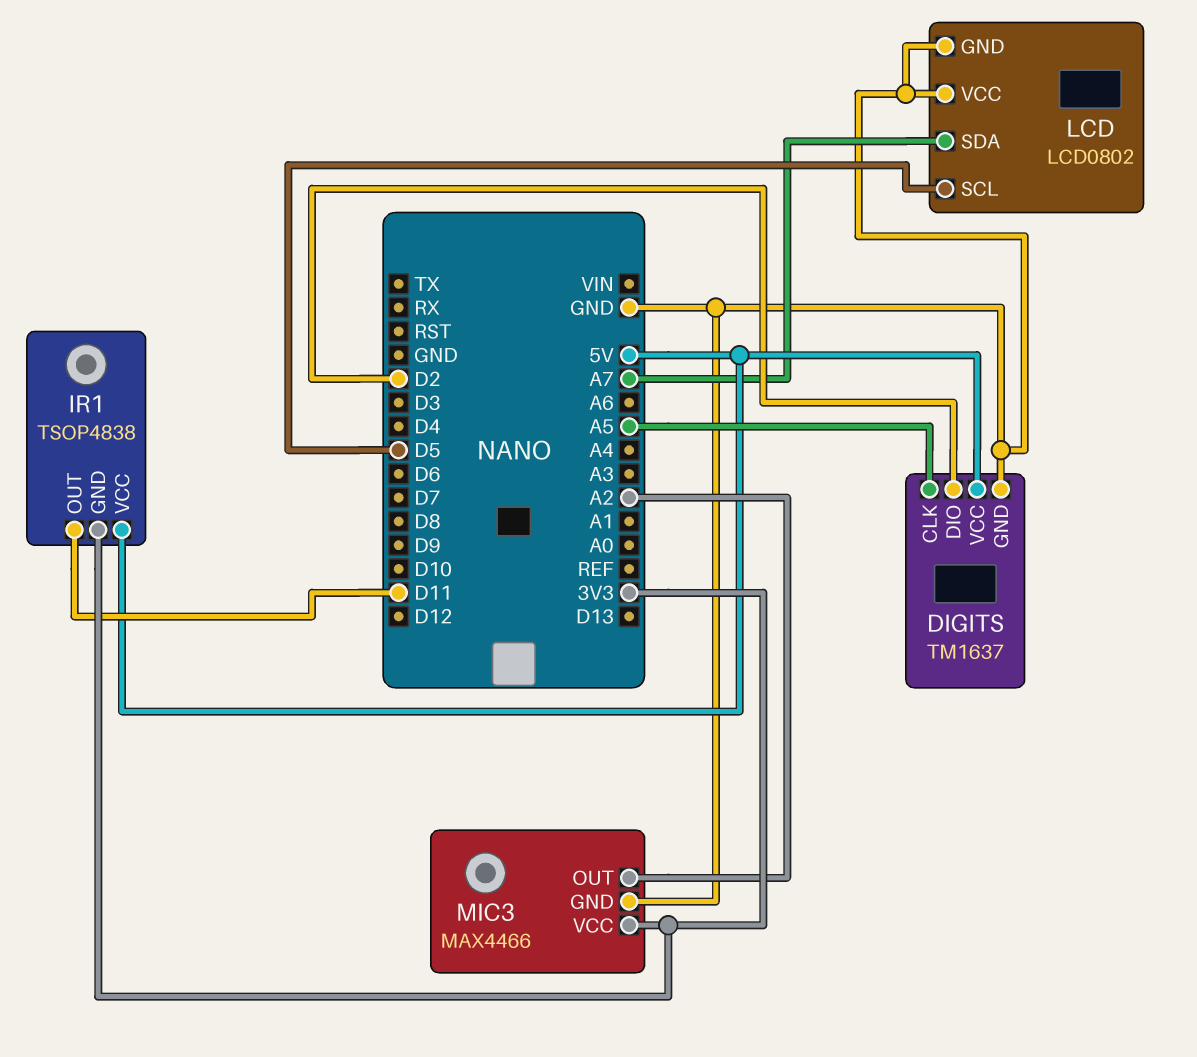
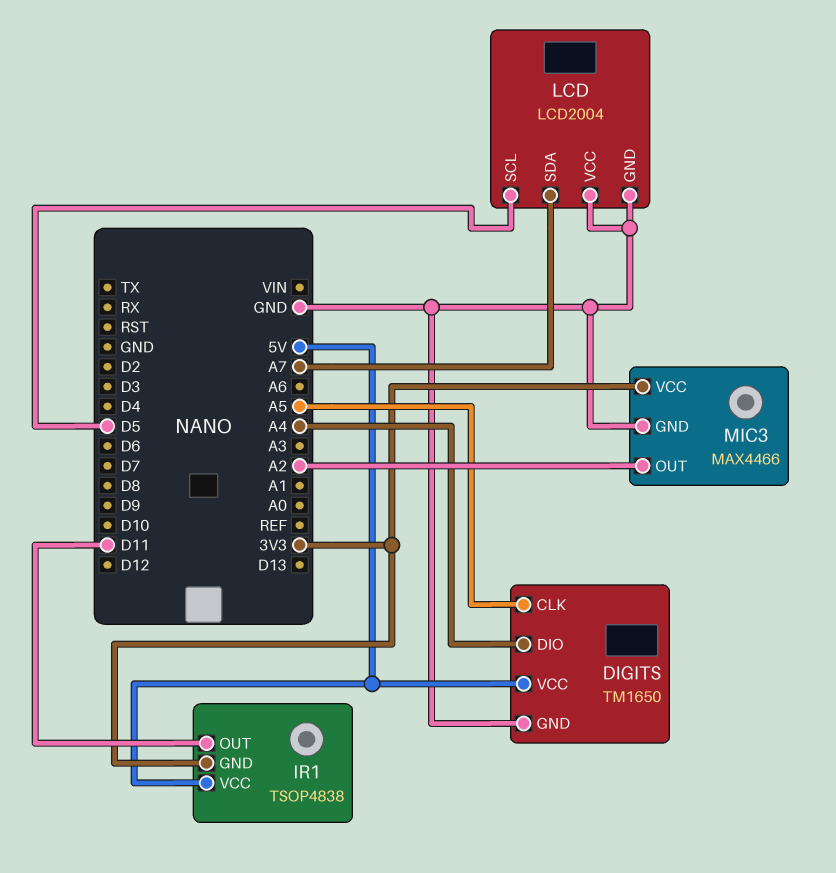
DIGITS: TM1637 -> TM1650
DIGITS pin DIO: D2 -> A4
LCD: LCD0802 -> LCD2004

